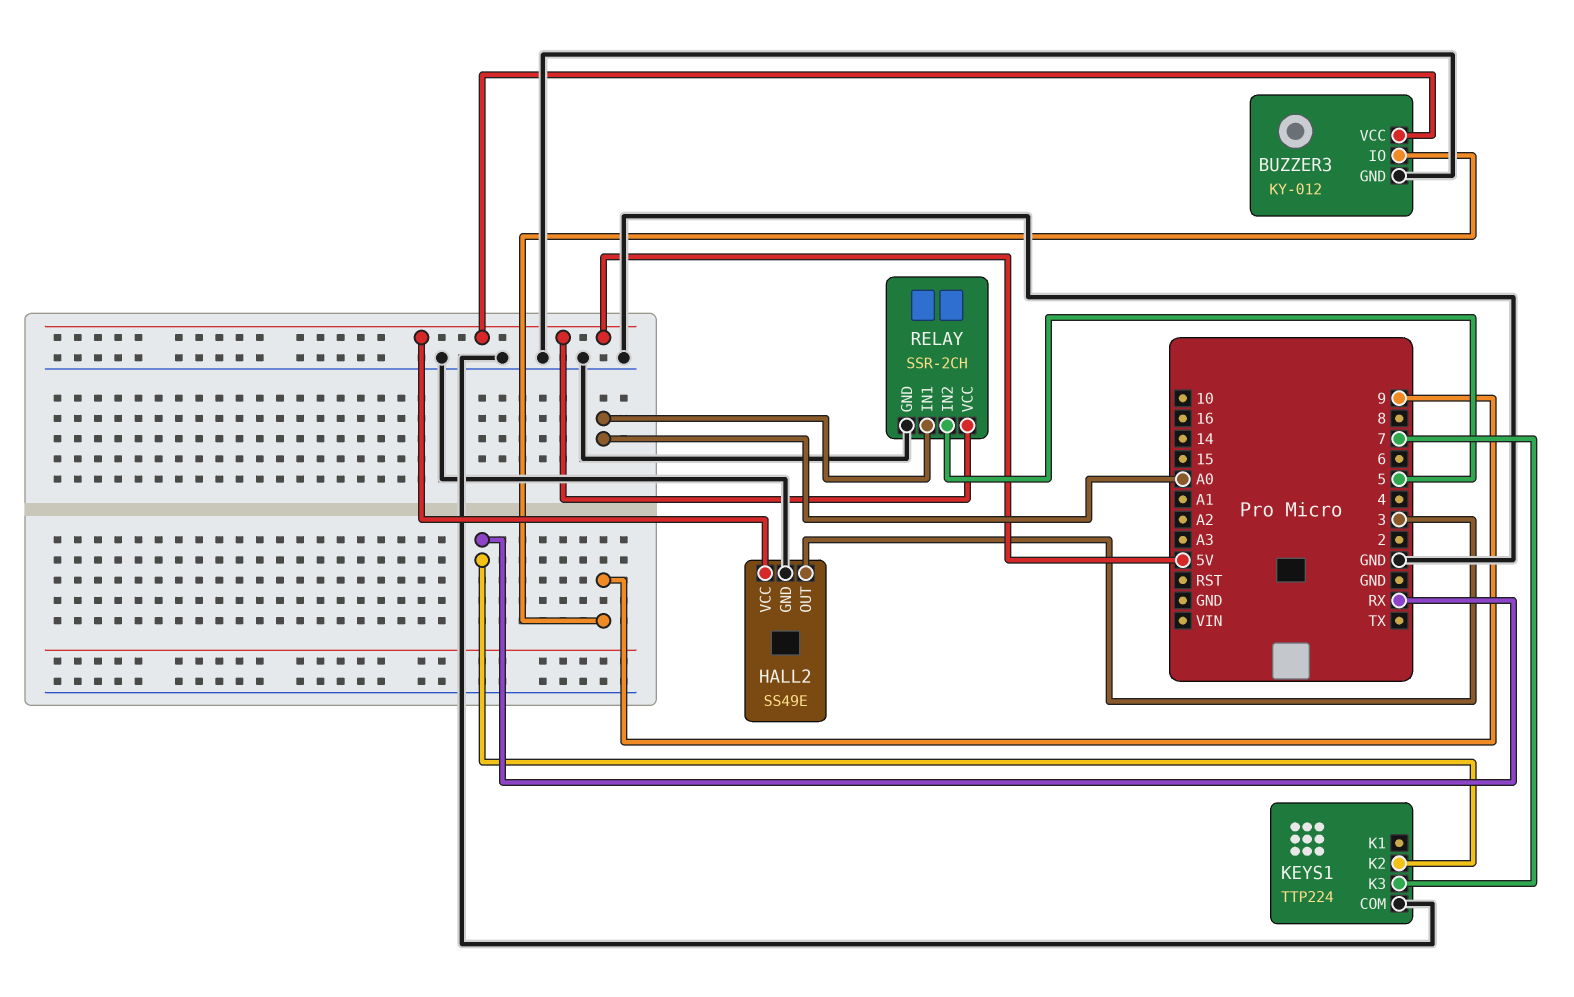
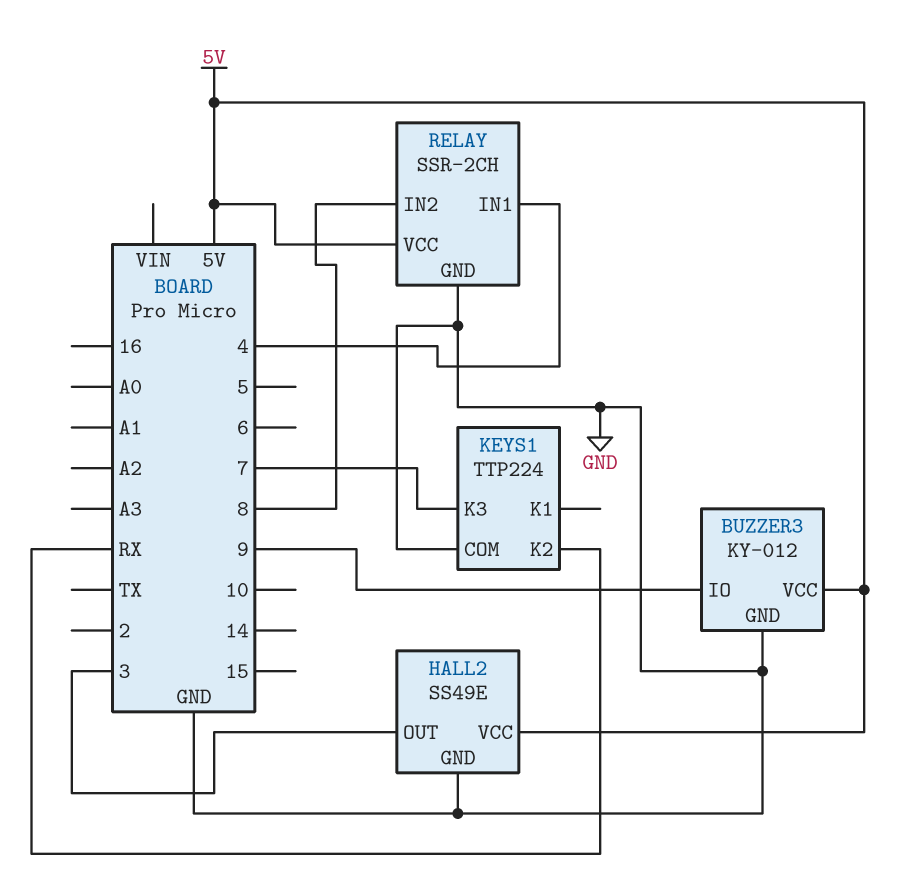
RELAY pin IN1: A0 -> 4
RELAY pin IN2: 5 -> 8

